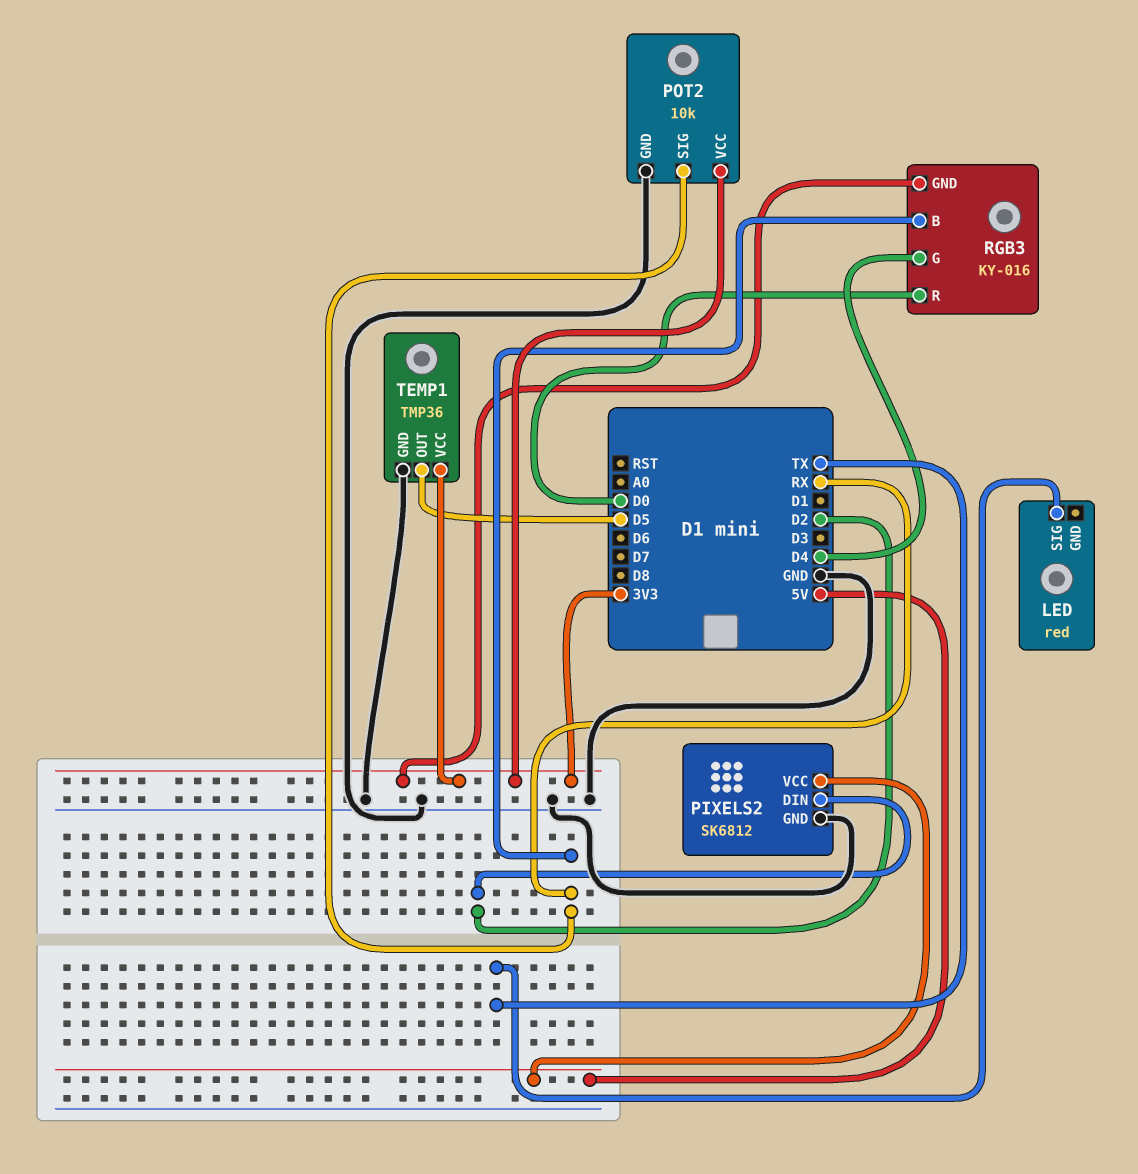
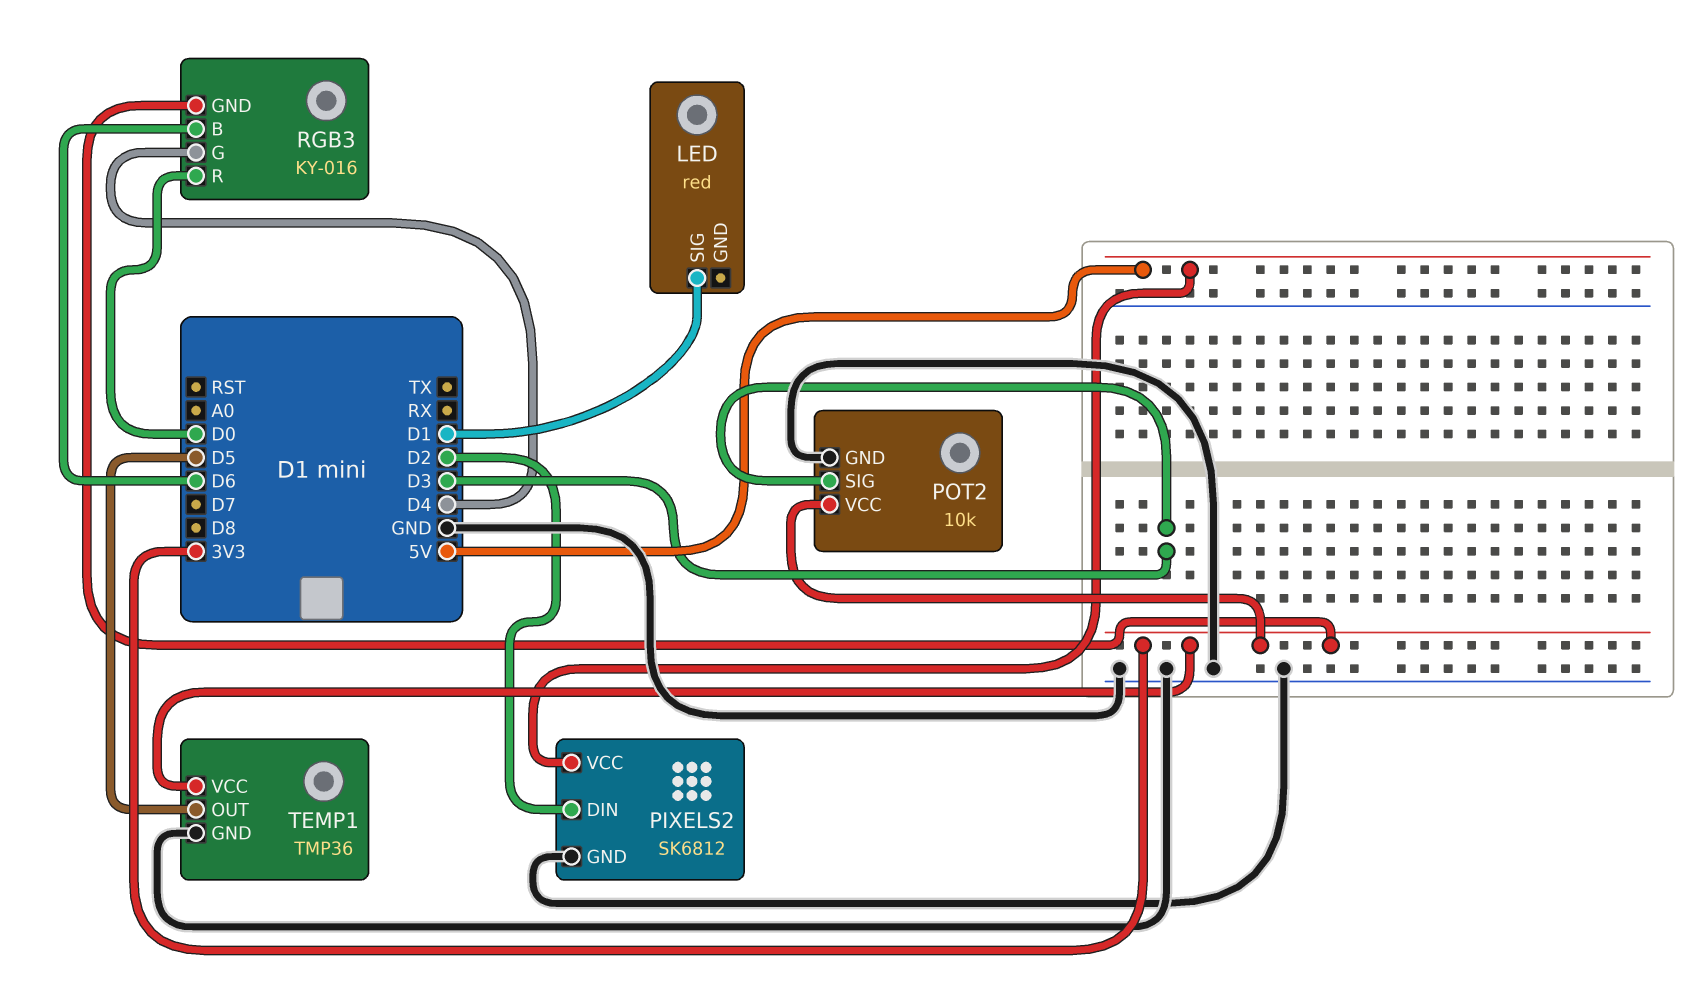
LED pin SIG: TX -> D1
POT2 pin SIG: RX -> D3
RGB3 pin B: RX -> D6

